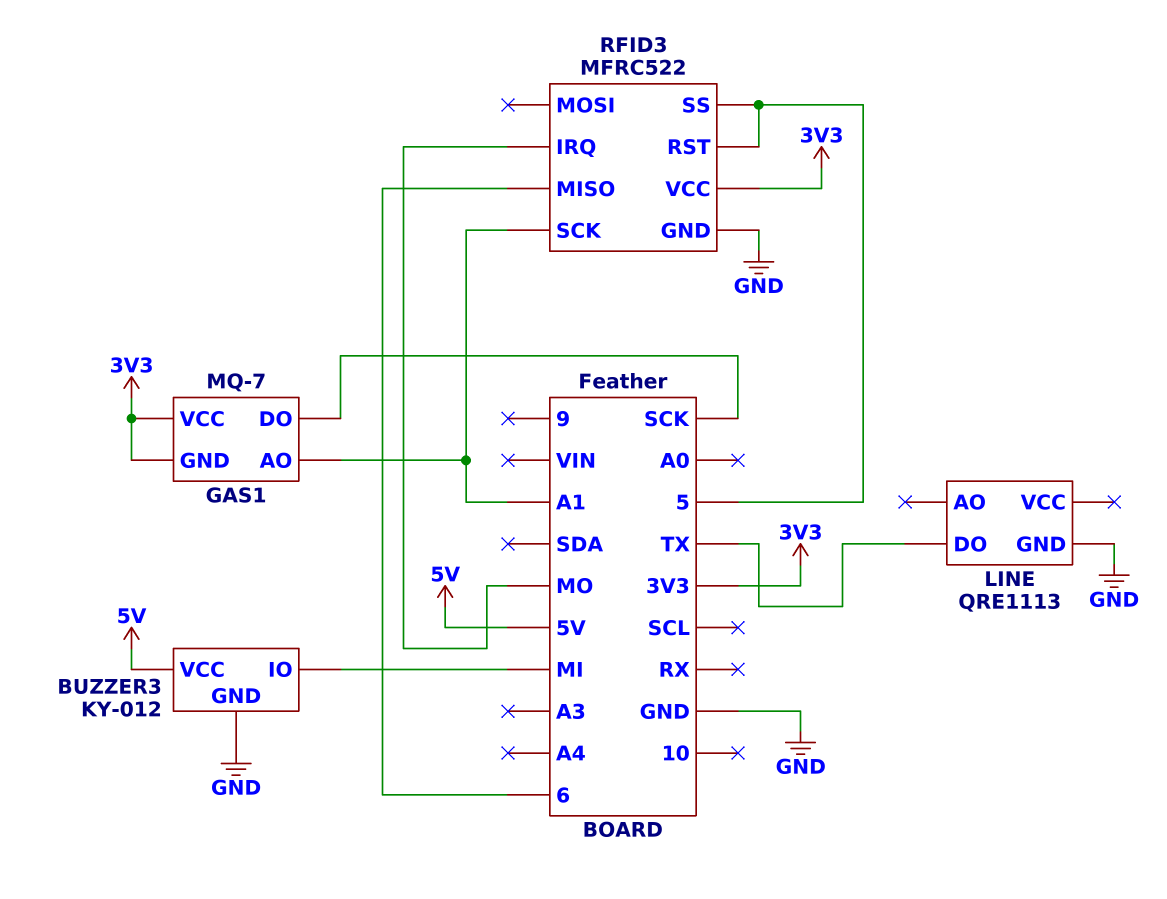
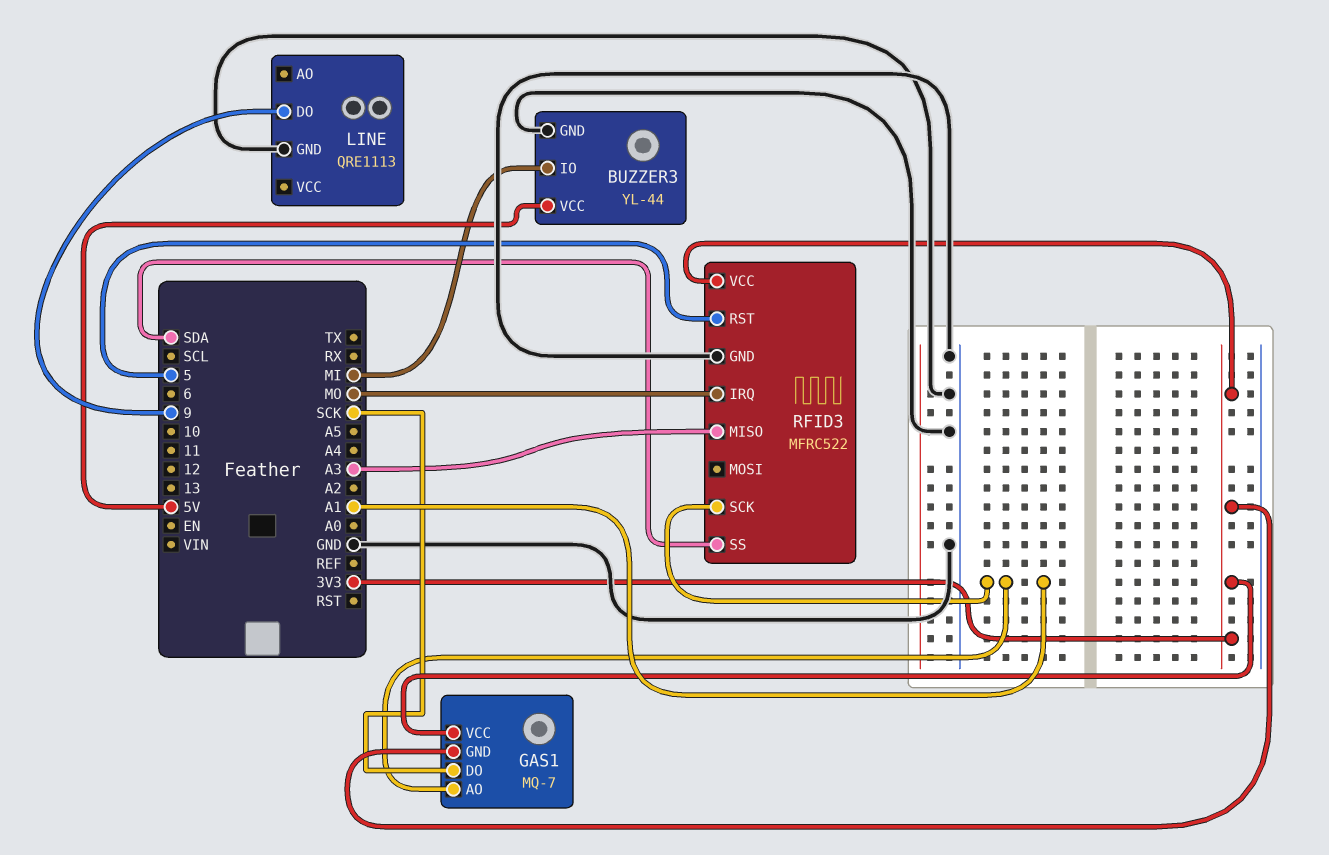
BUZZER3: KY-012 -> YL-44
LINE pin DO: TX -> 9
RFID3 pin MISO: 6 -> A3
RFID3 pin SS: 5 -> SDA

